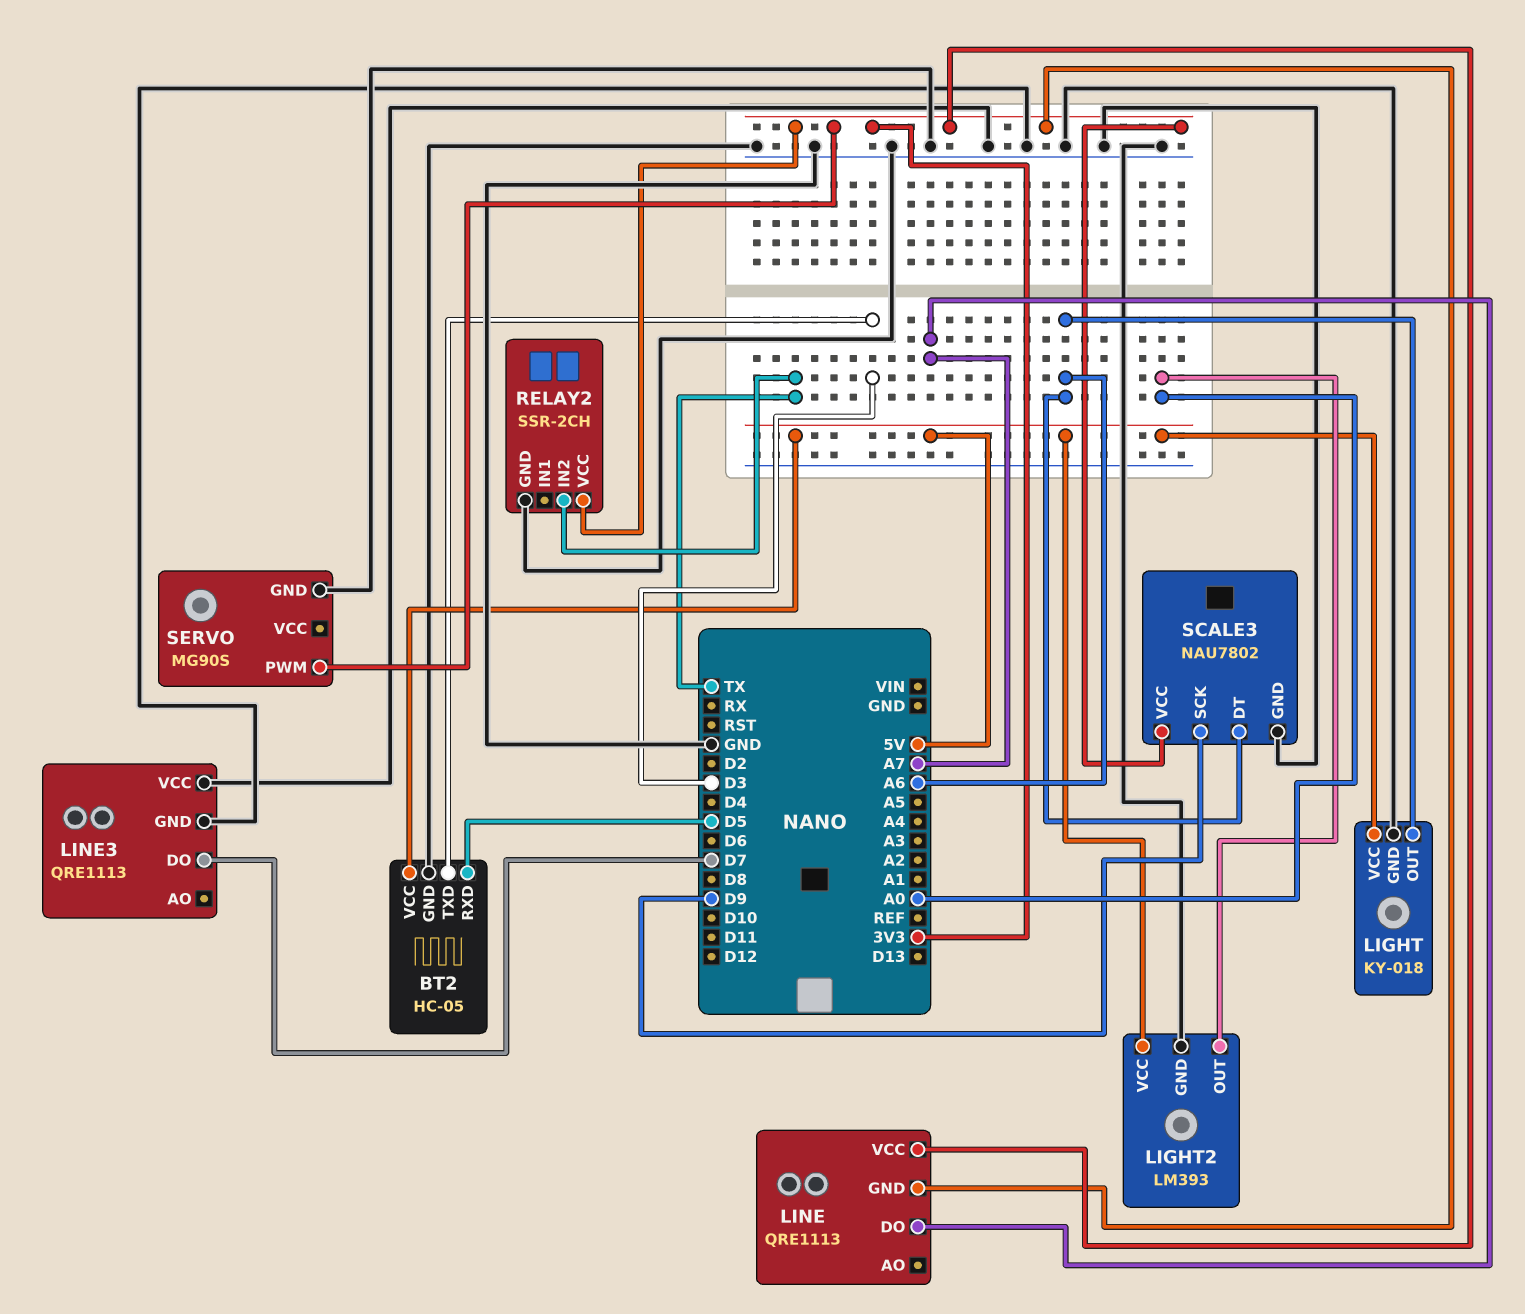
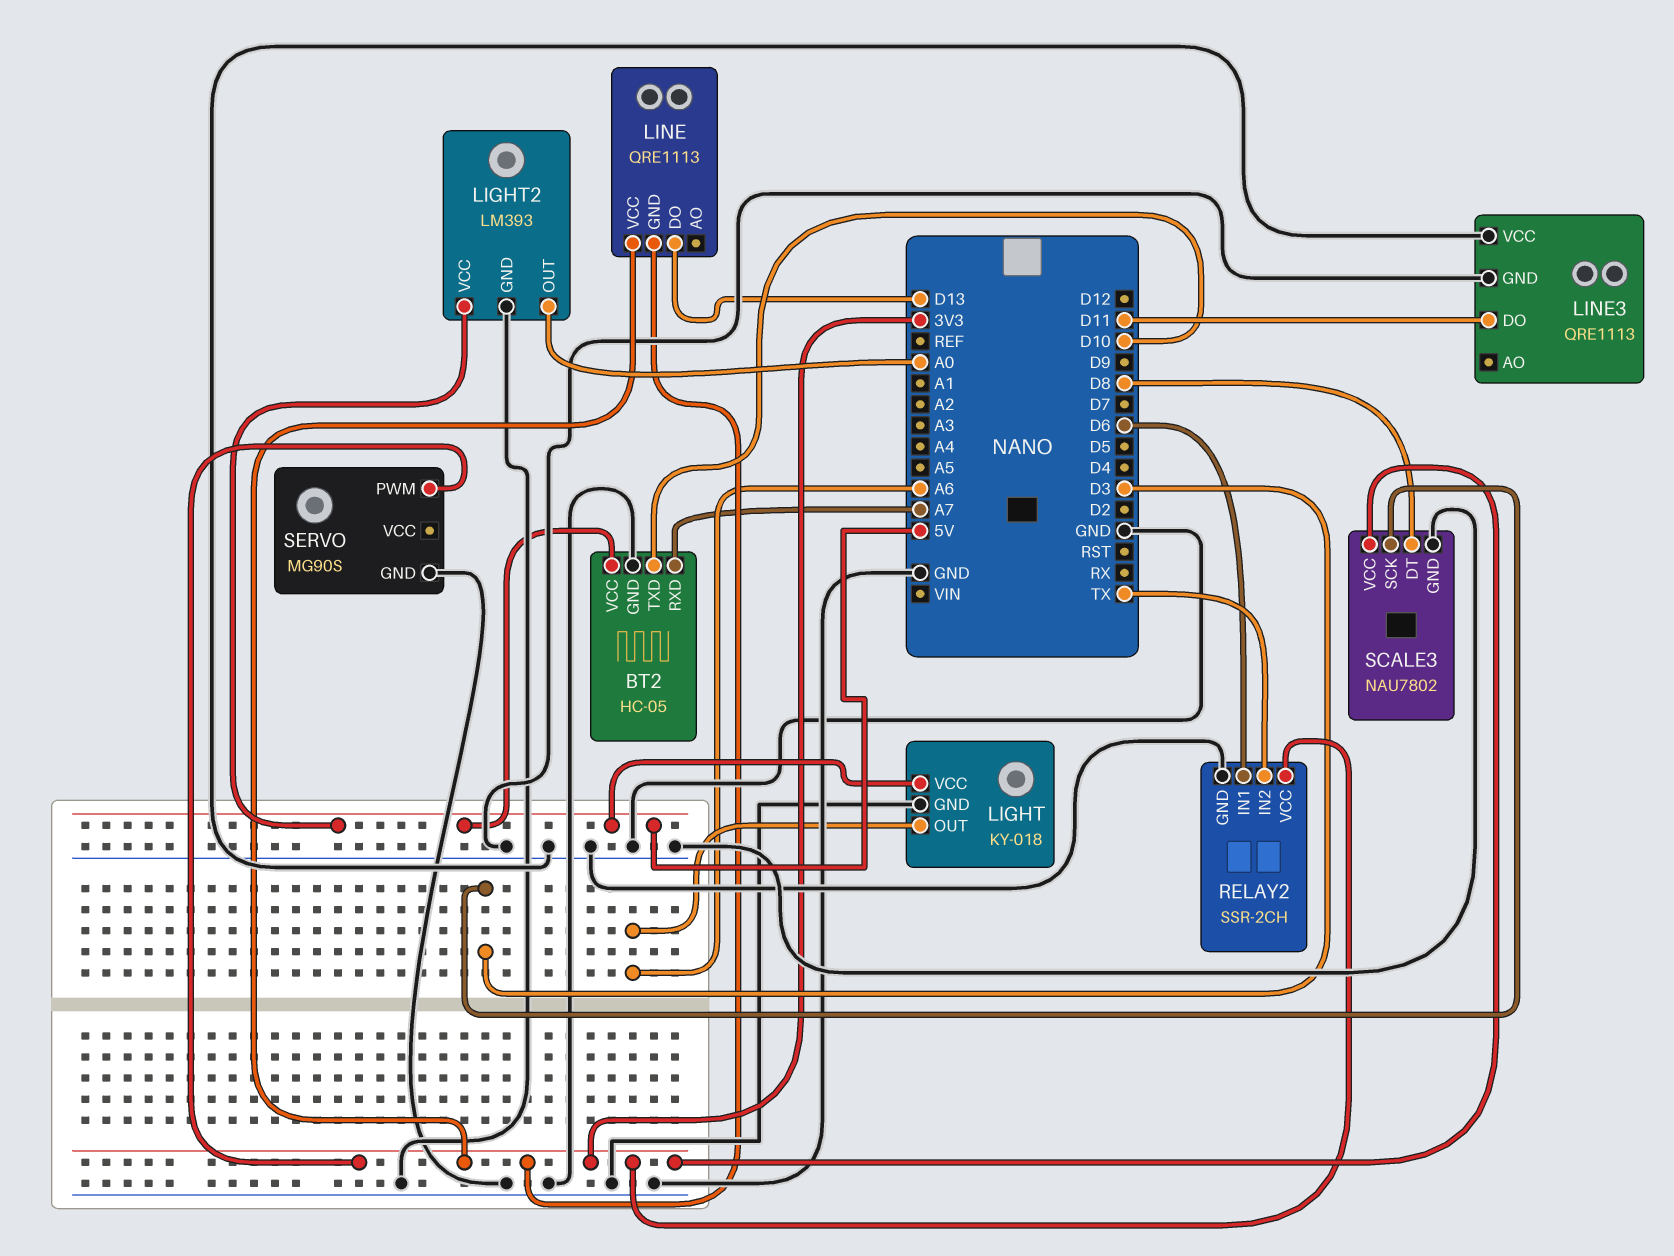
BT2 pin RXD: D5 -> A7
BT2 pin TXD: D3 -> D10
LINE pin DO: A7 -> D13
LINE3 pin DO: D7 -> D11
RELAY2 pin IN1: none -> D6
SCALE3 pin DT: A6 -> D8
SCALE3 pin SCK: D9 -> D3

